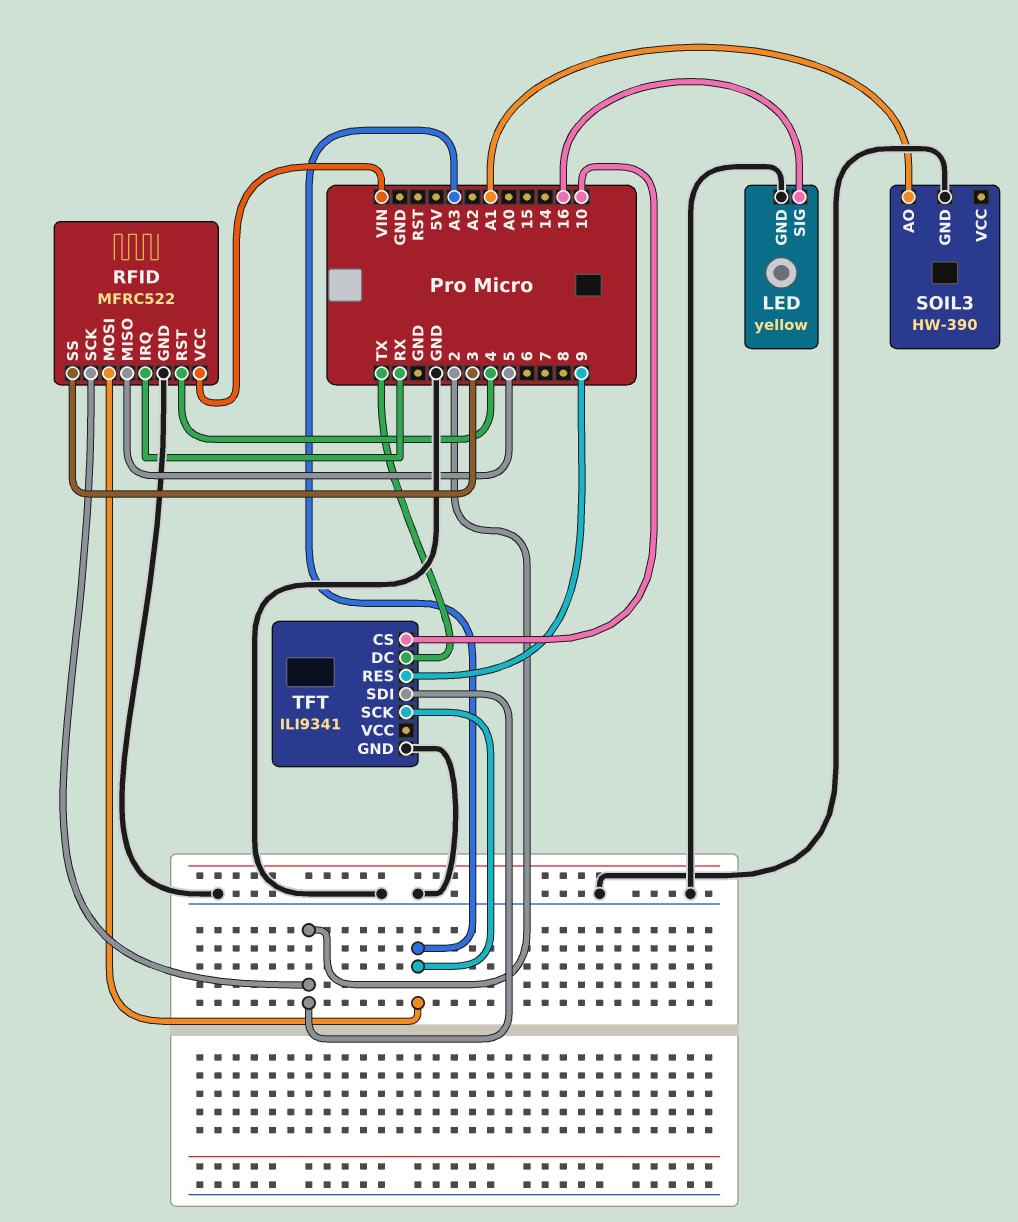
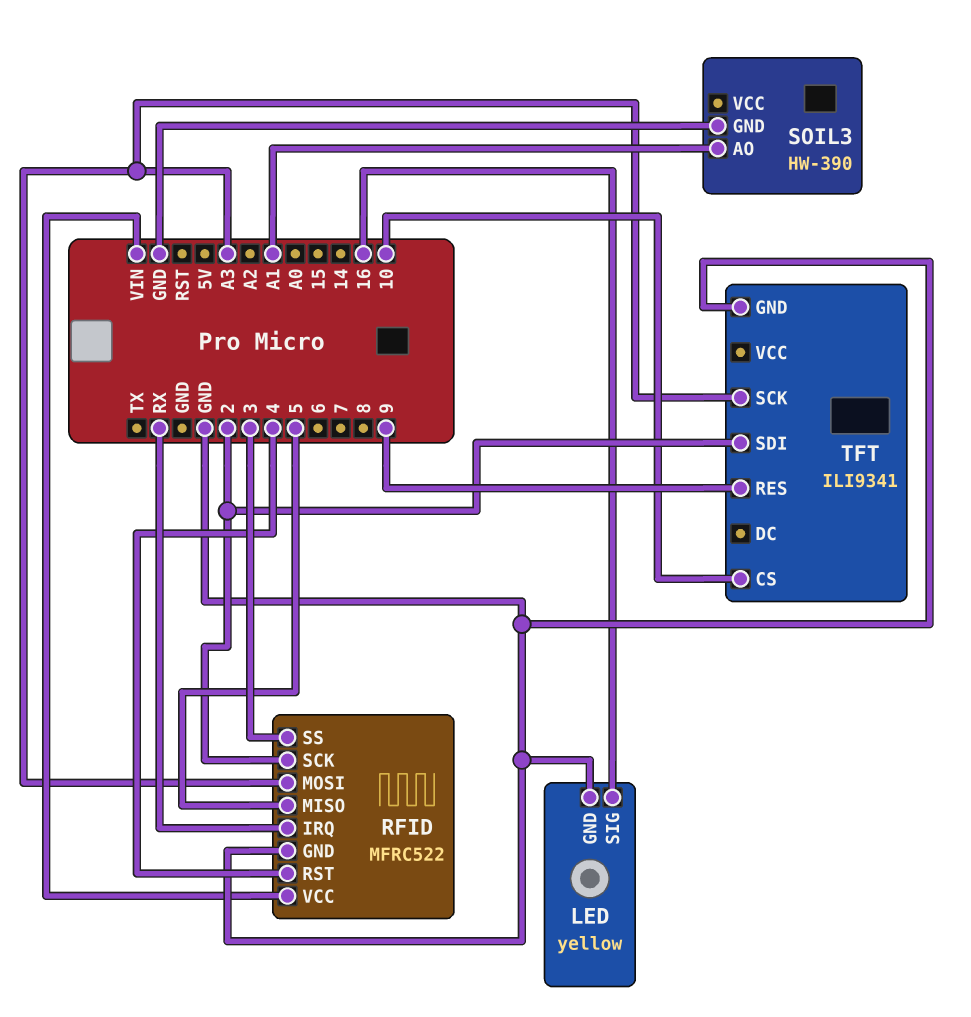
TFT pin DC: TX -> none

